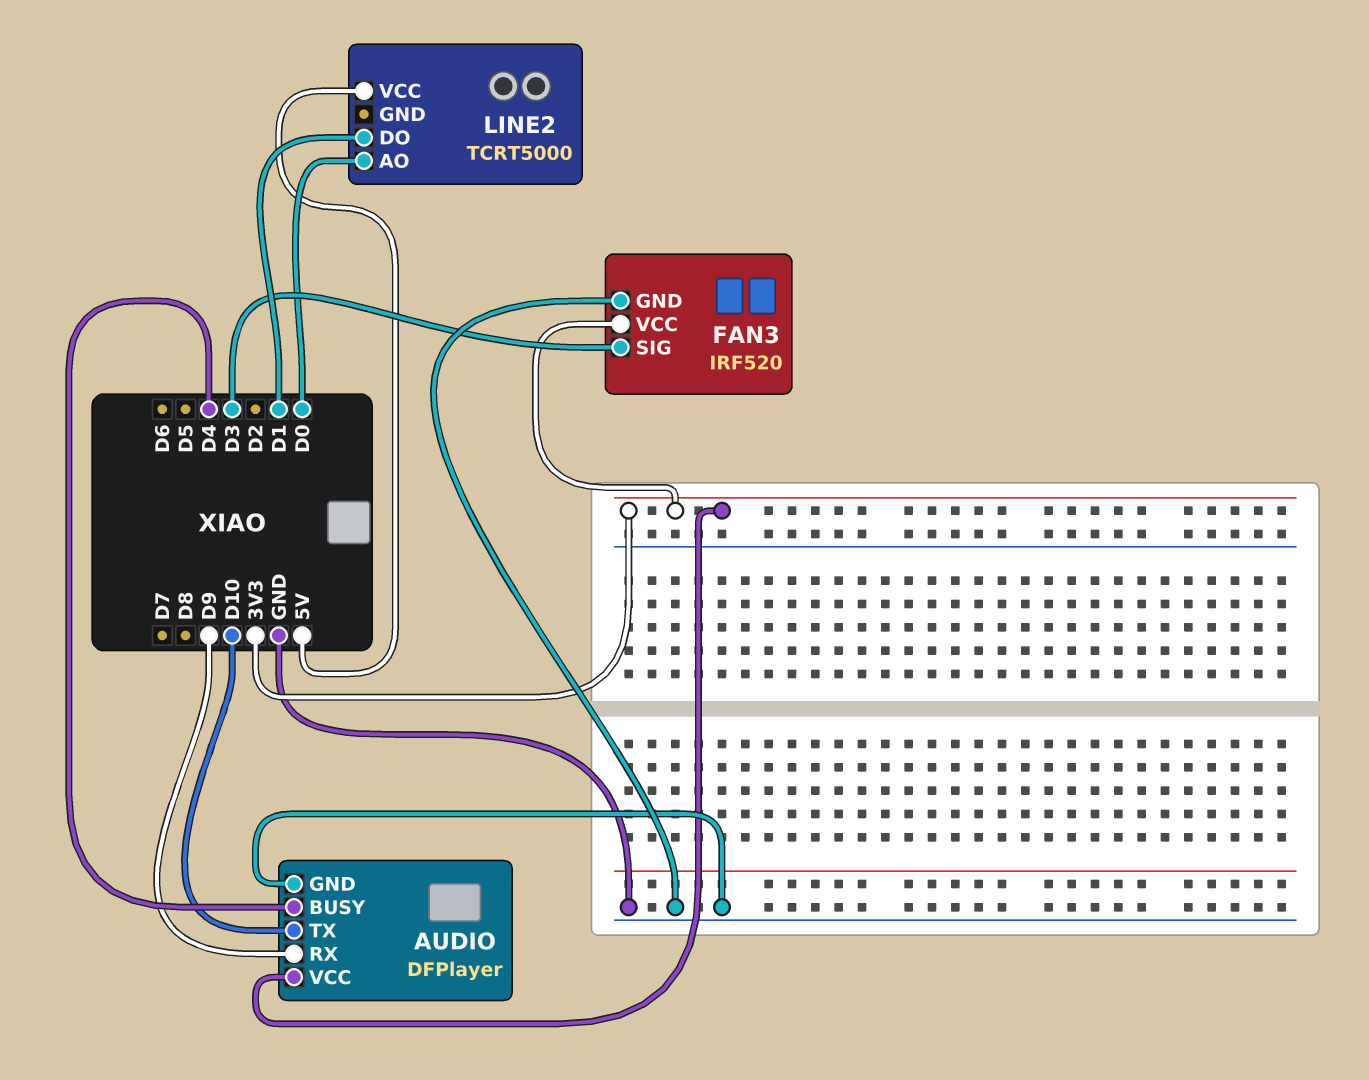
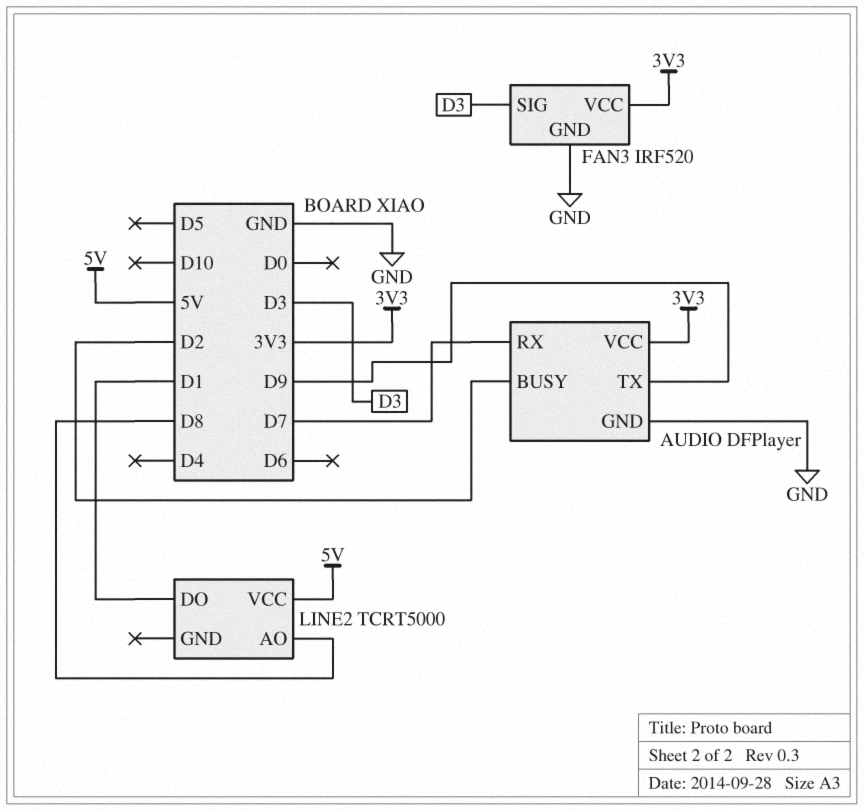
AUDIO pin BUSY: D4 -> D2
AUDIO pin RX: D9 -> D7
AUDIO pin TX: D10 -> D9
LINE2 pin AO: D0 -> D8

